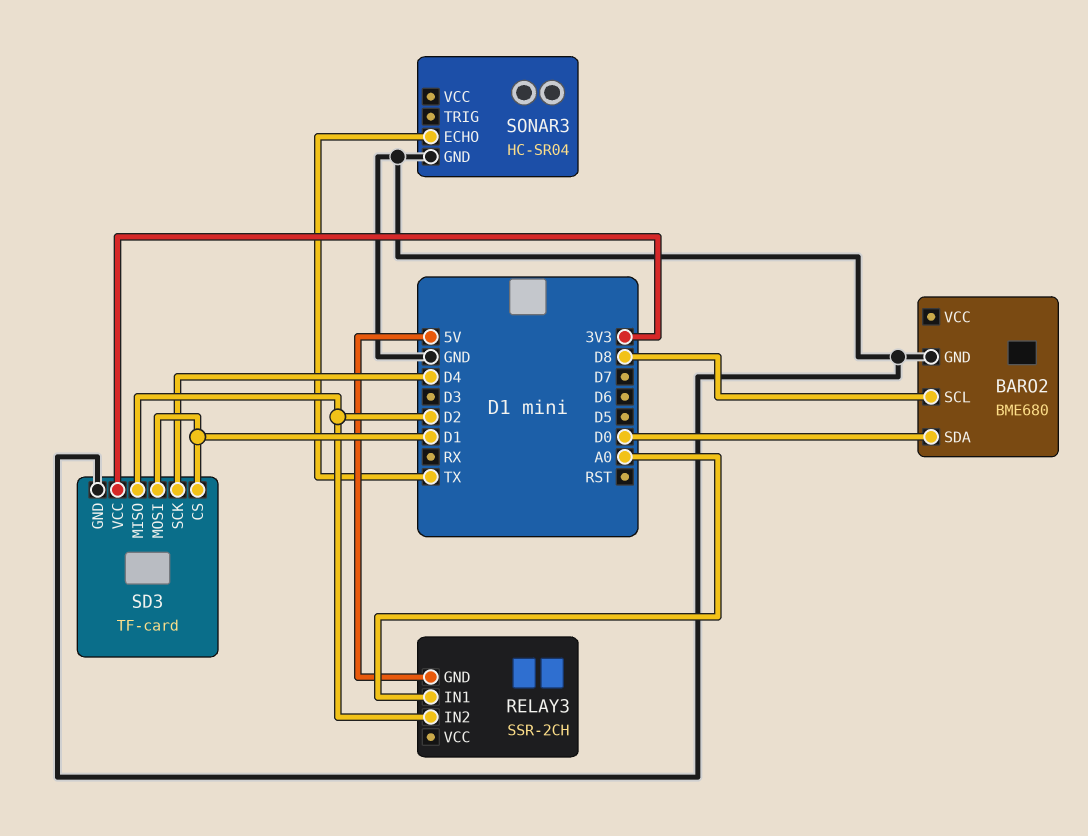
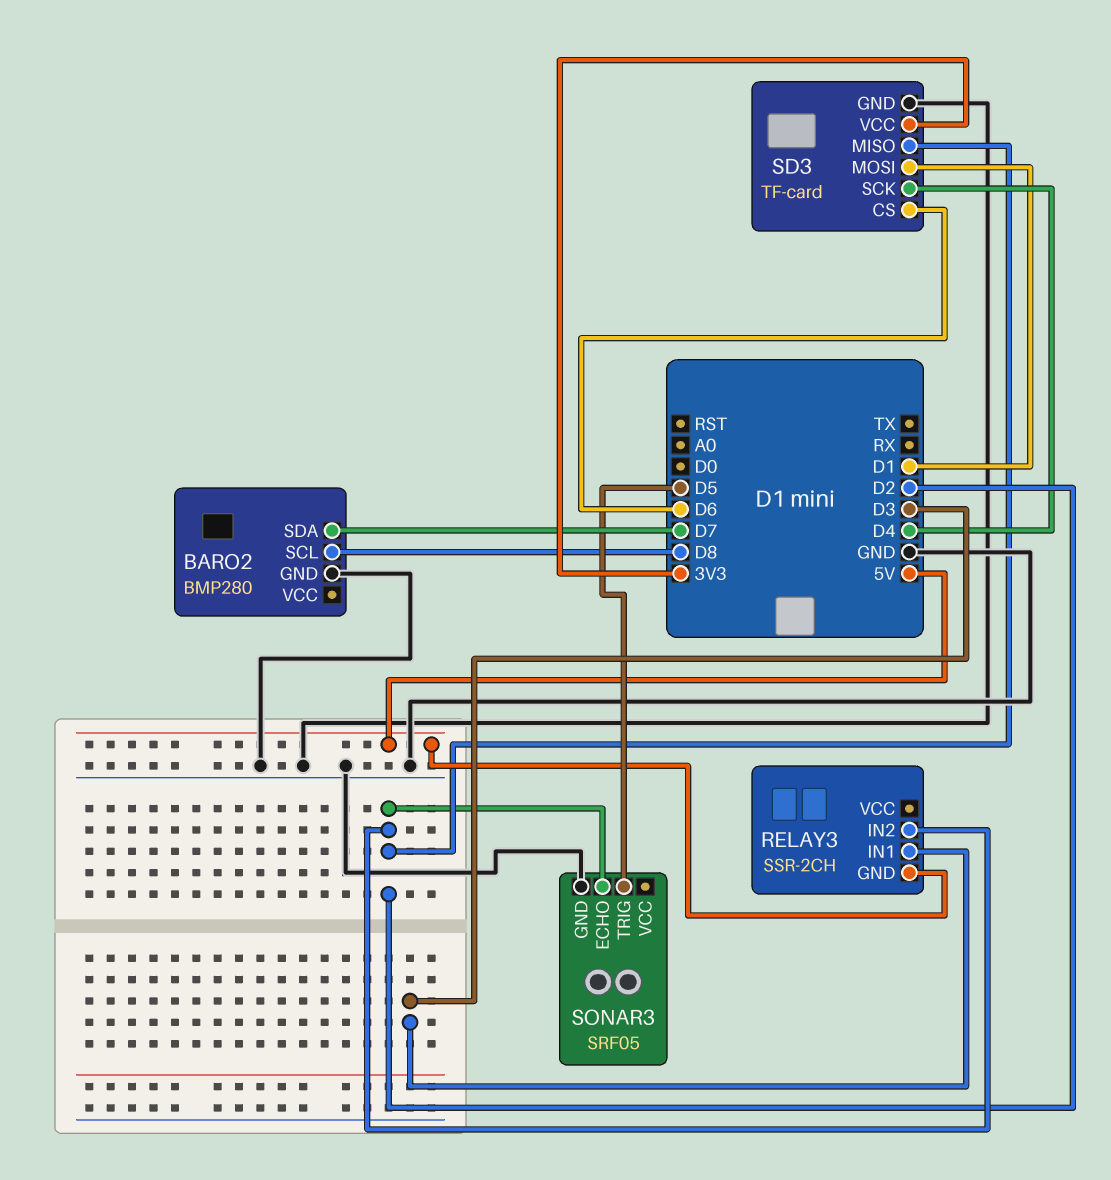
BARO2: BME680 -> BMP280
BARO2 pin SDA: D0 -> D7
RELAY3 pin IN1: A0 -> D3
SD3 pin CS: D1 -> D6
SONAR3: HC-SR04 -> SRF05
SONAR3 pin ECHO: TX -> D2
SONAR3 pin TRIG: none -> D5

